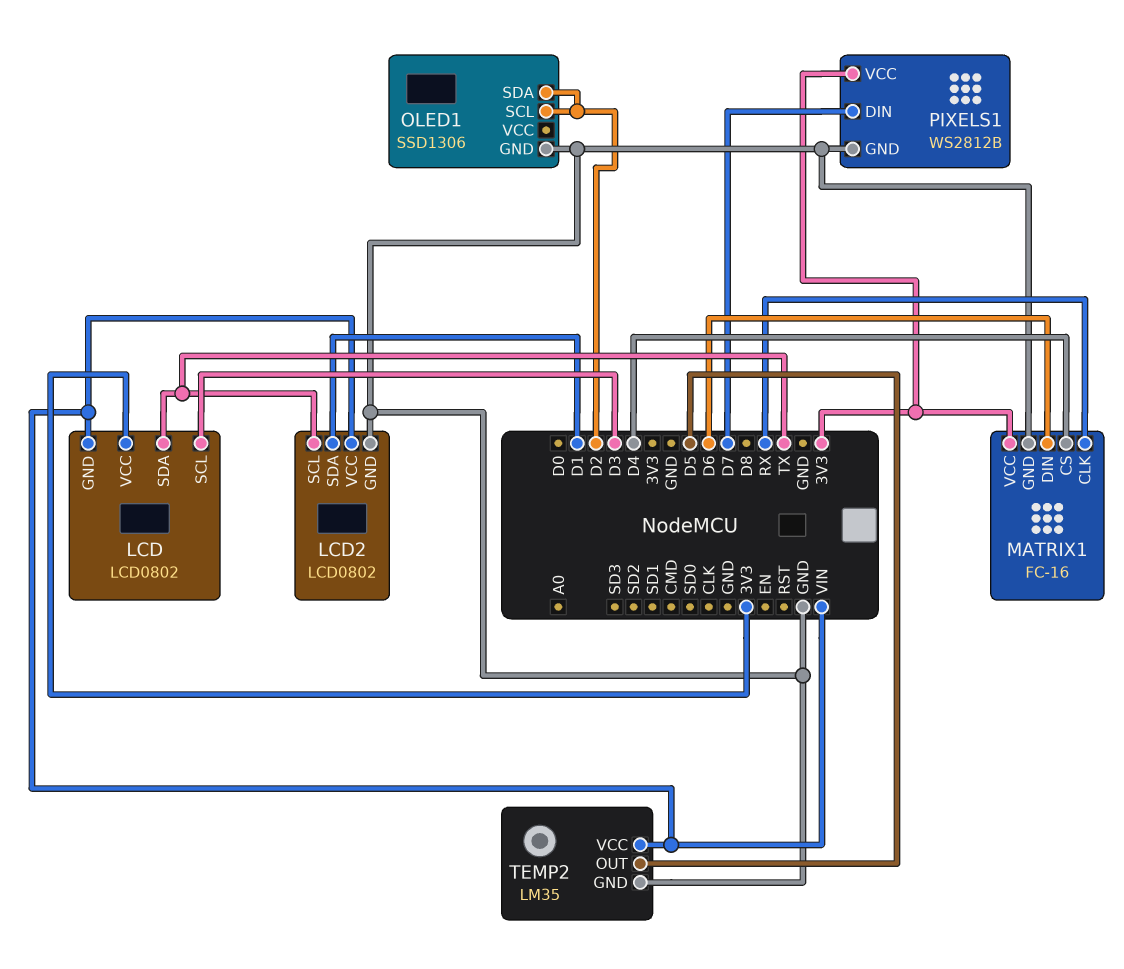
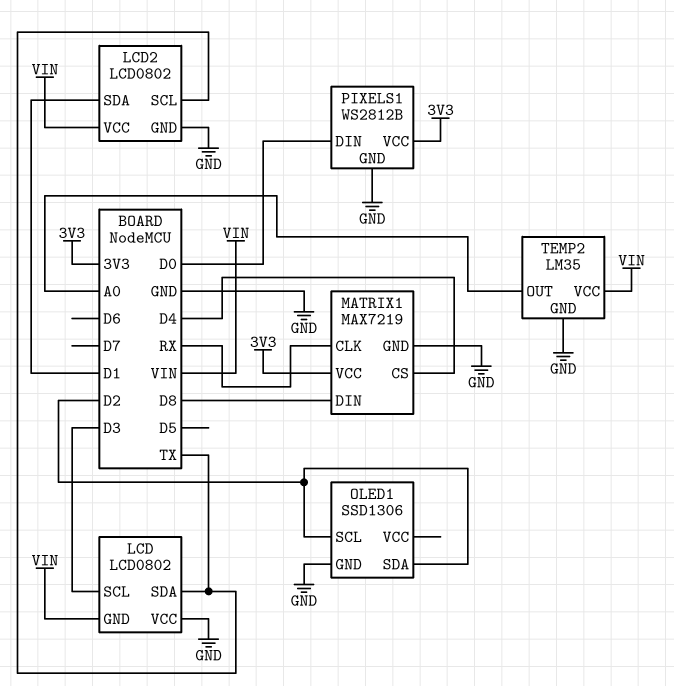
LCD pin VCC: 3V3 -> GND
MATRIX1: FC-16 -> MAX7219
MATRIX1 pin DIN: D6 -> D8
PIXELS1 pin DIN: D7 -> D0
TEMP2 pin OUT: D5 -> A0

